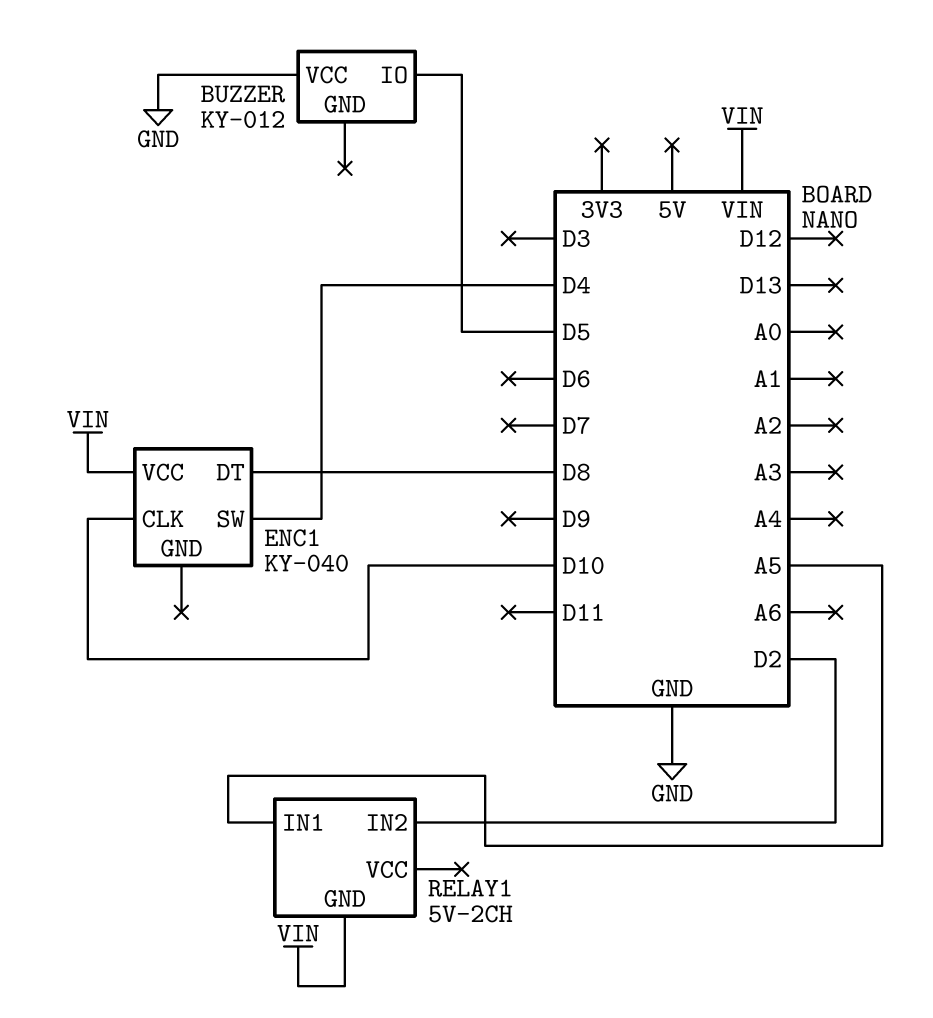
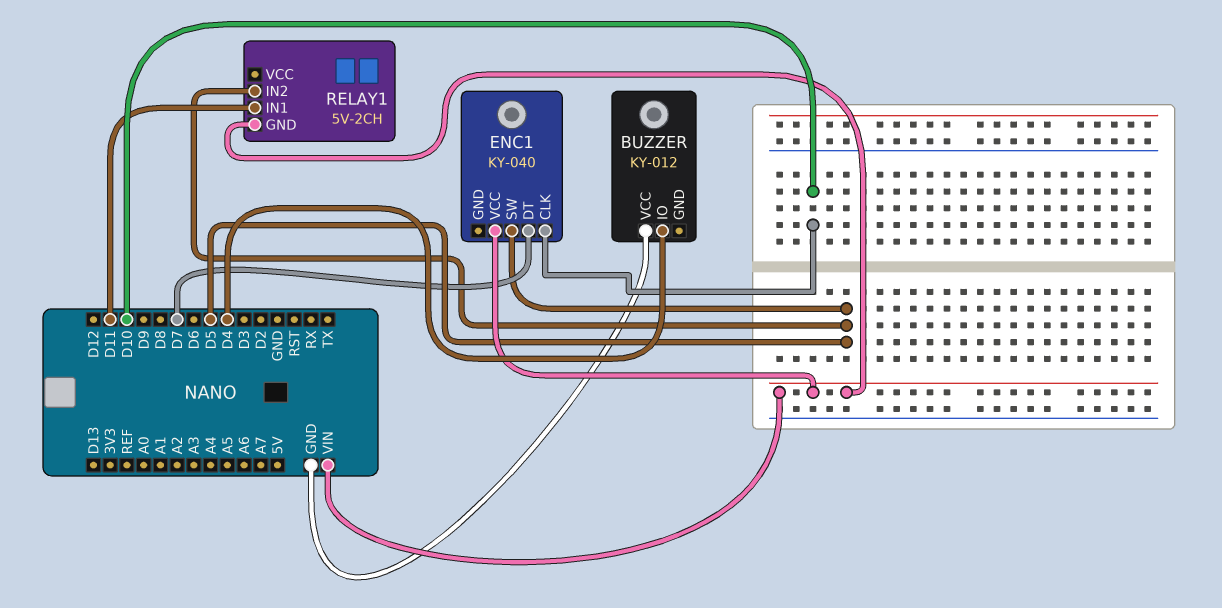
BUZZER pin IO: D5 -> D4
ENC1 pin DT: D8 -> D7
ENC1 pin SW: D4 -> D5
RELAY1 pin IN1: A5 -> D11
RELAY1 pin IN2: D2 -> D5

